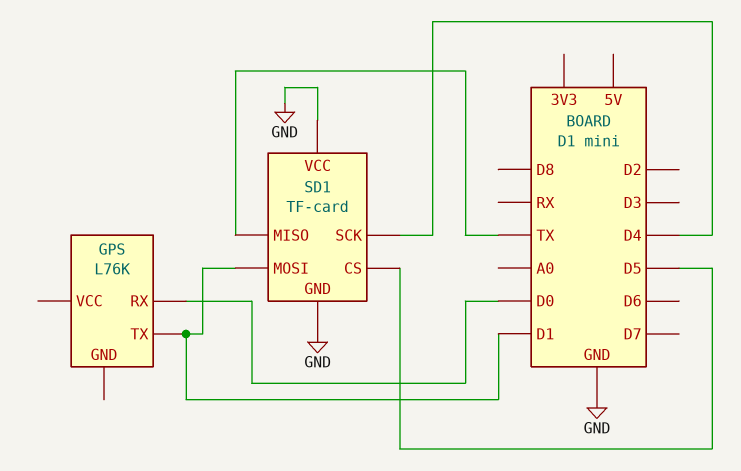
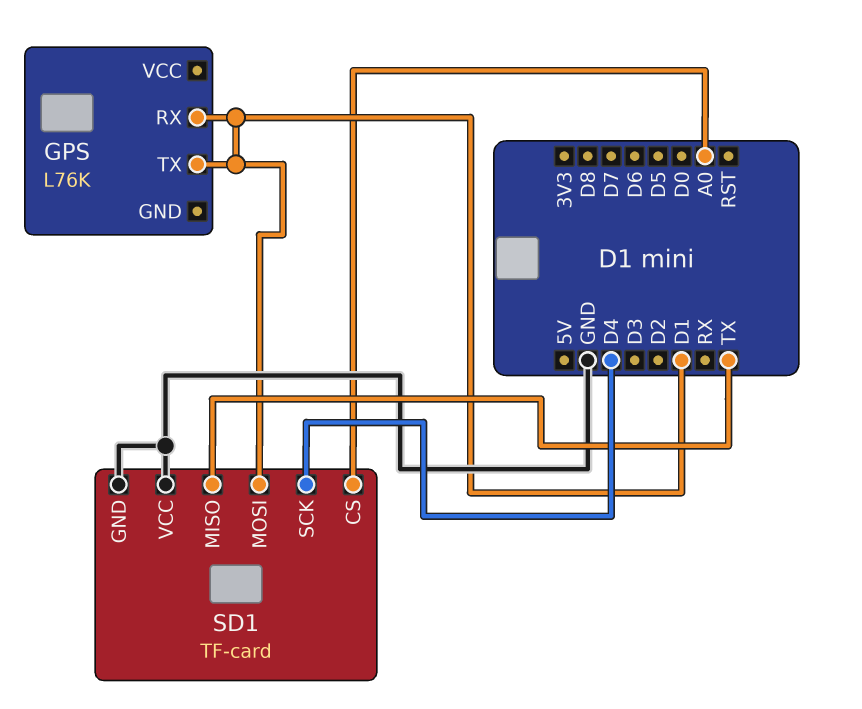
GPS pin RX: D0 -> D1
SD1 pin CS: D5 -> A0

